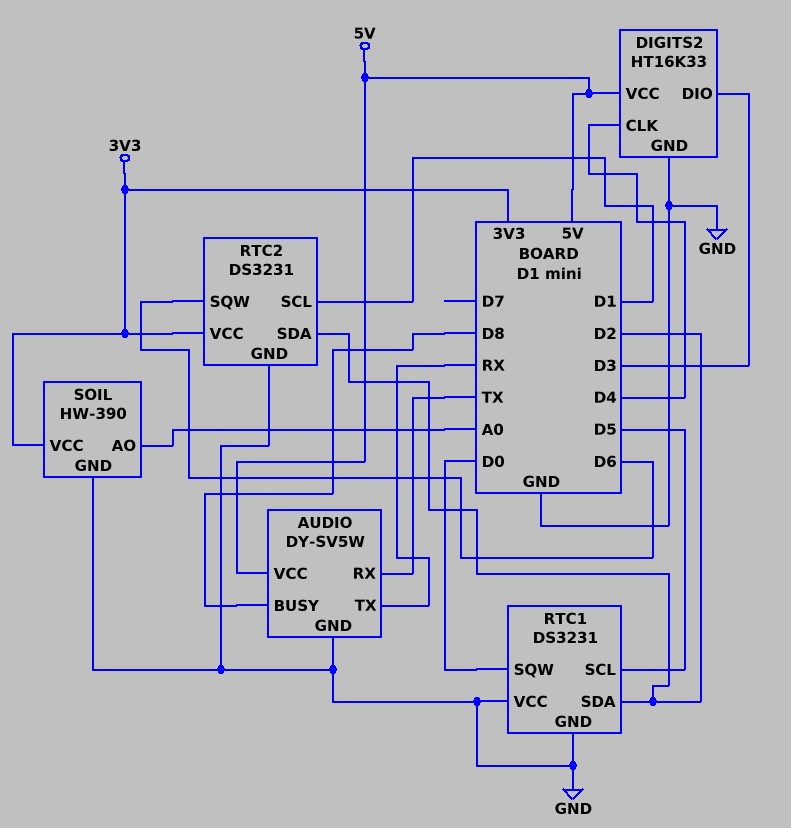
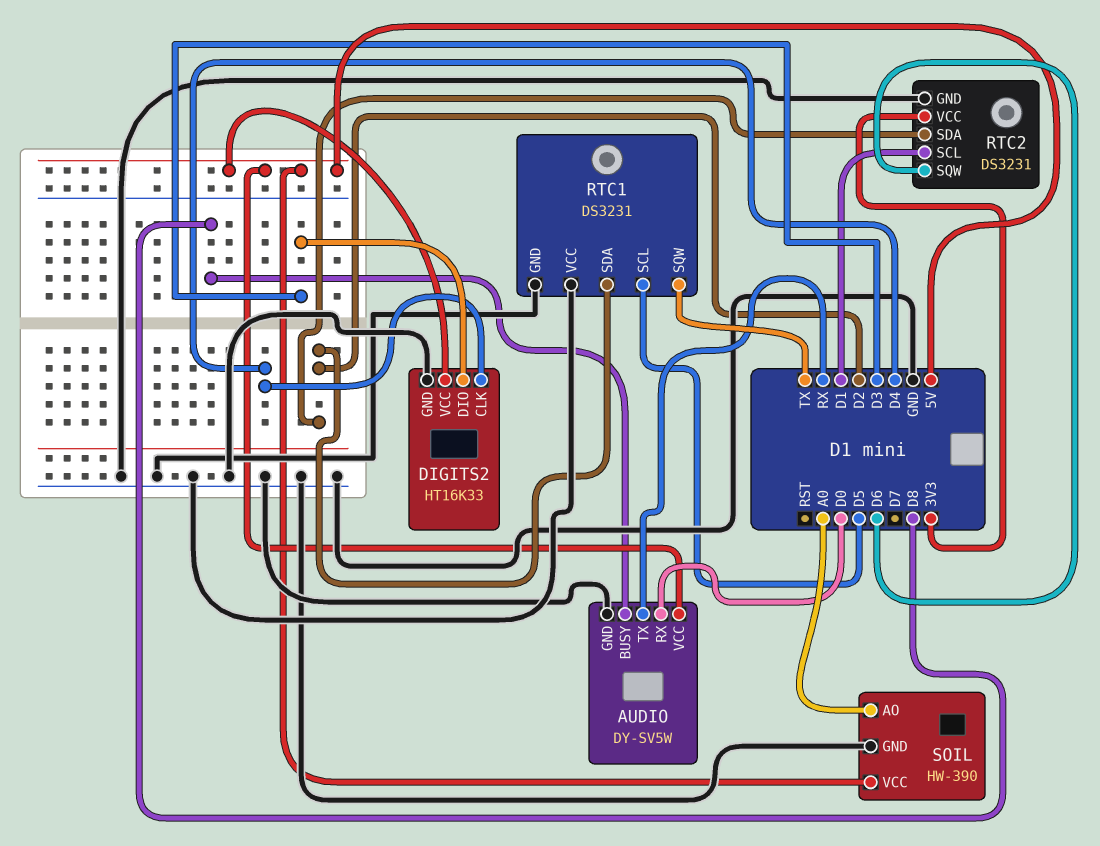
AUDIO pin RX: TX -> D0
RTC1 pin SQW: D0 -> TX
SOIL pin VCC: 3V3 -> 5V

